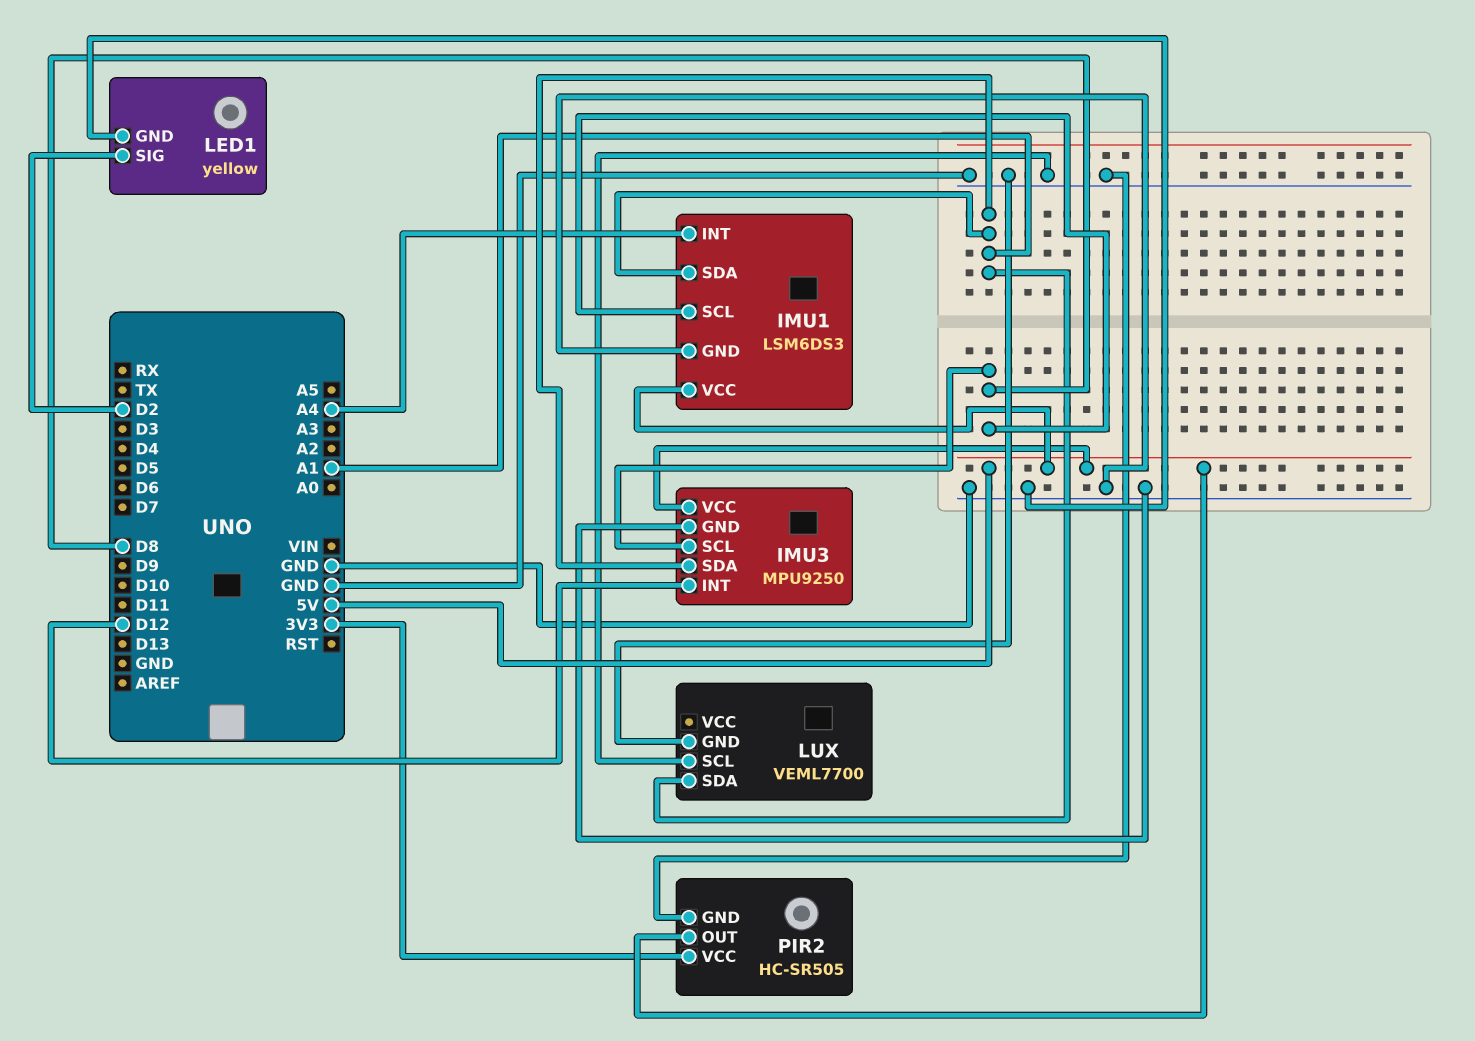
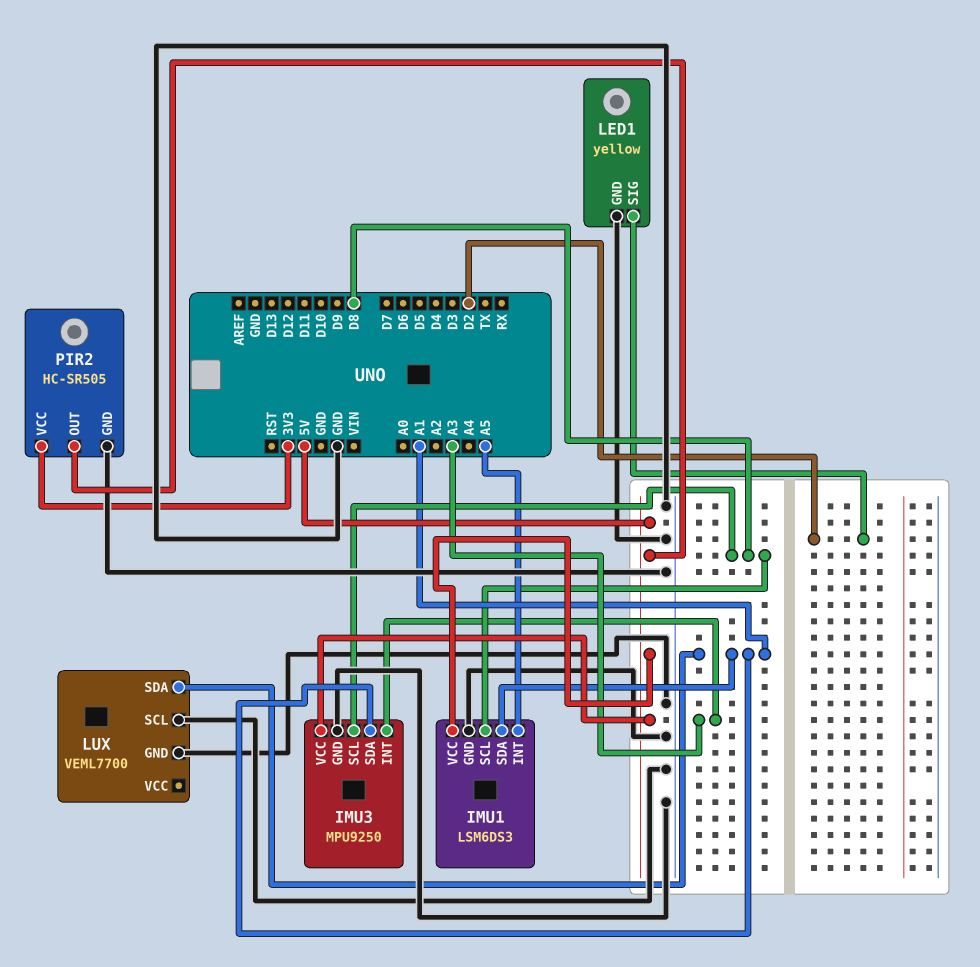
IMU1 pin INT: A4 -> A5
IMU3 pin INT: D12 -> A3

